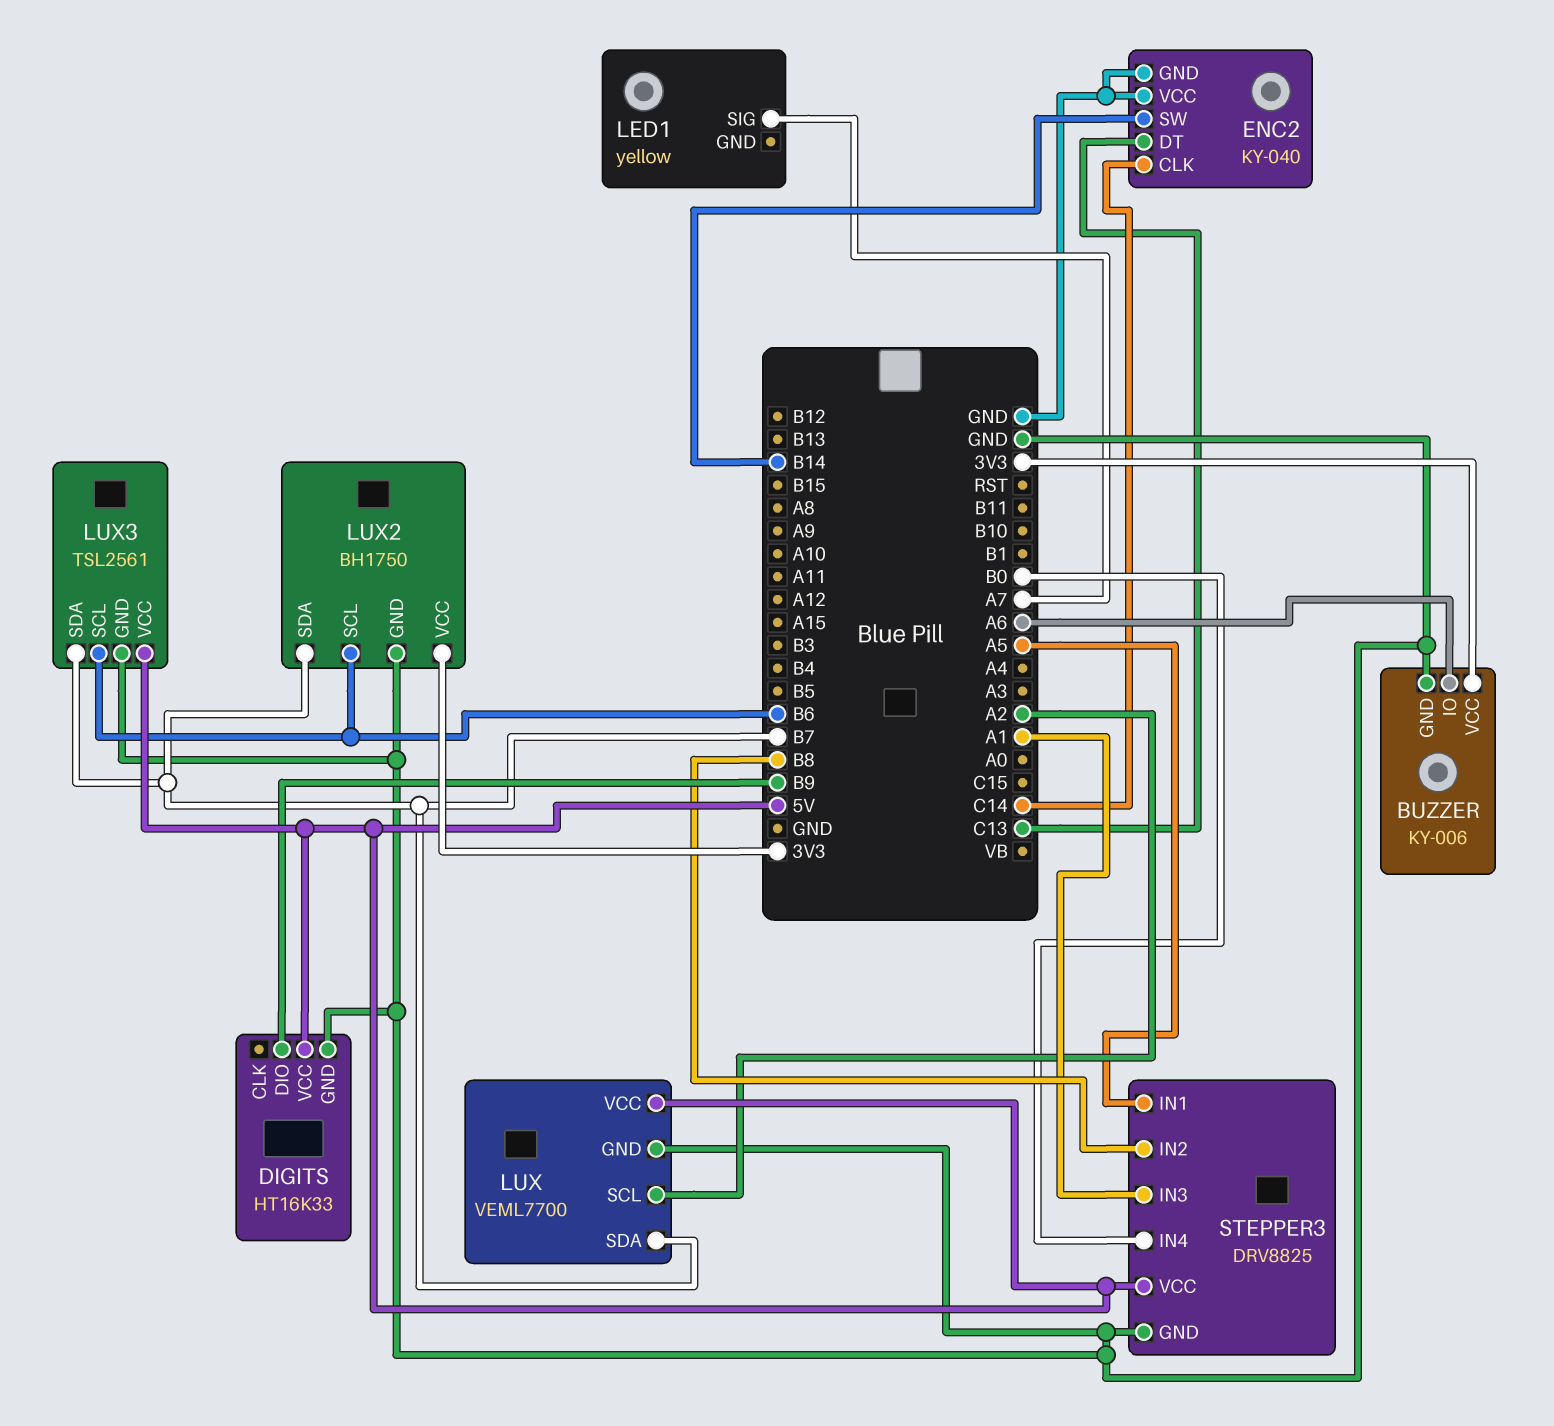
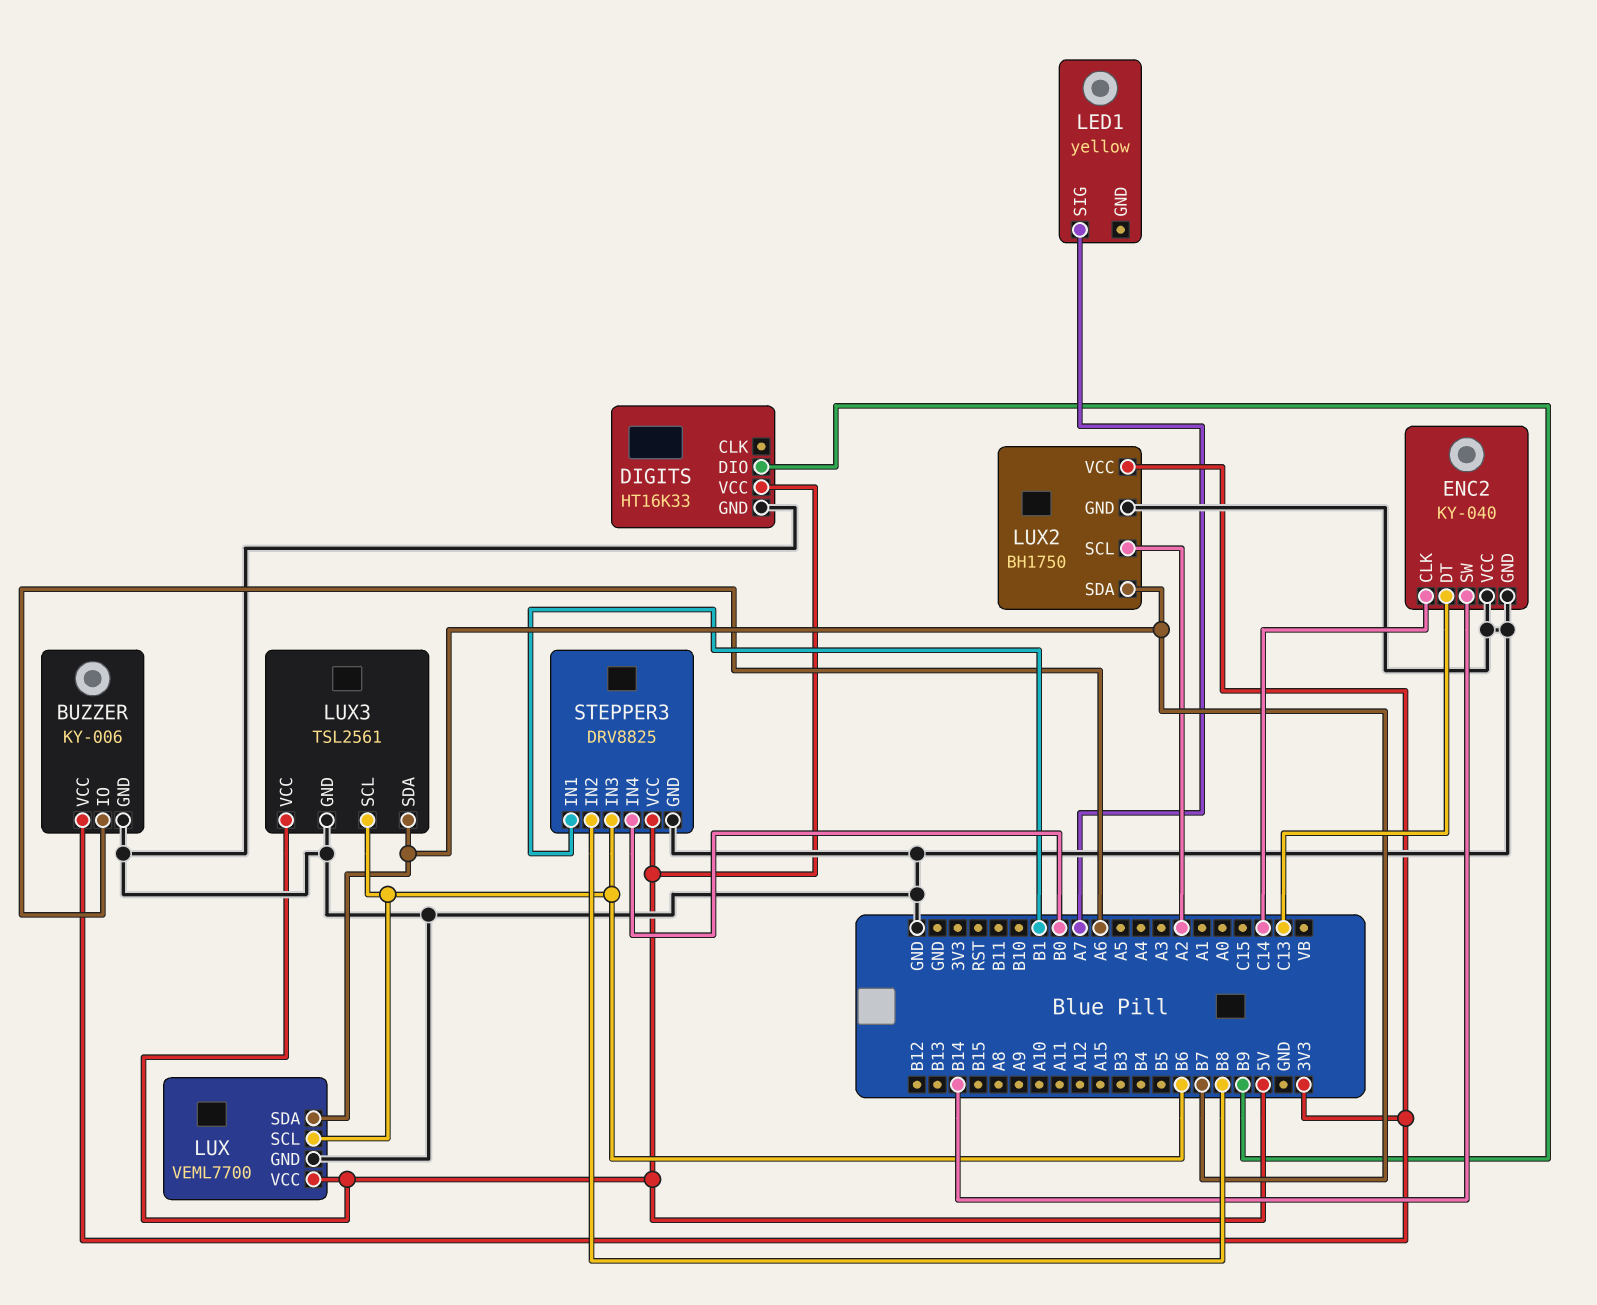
LUX pin SCL: A2 -> B6
LUX2 pin SCL: B6 -> A2
STEPPER3 pin IN1: A5 -> B1
STEPPER3 pin IN3: A1 -> B6

